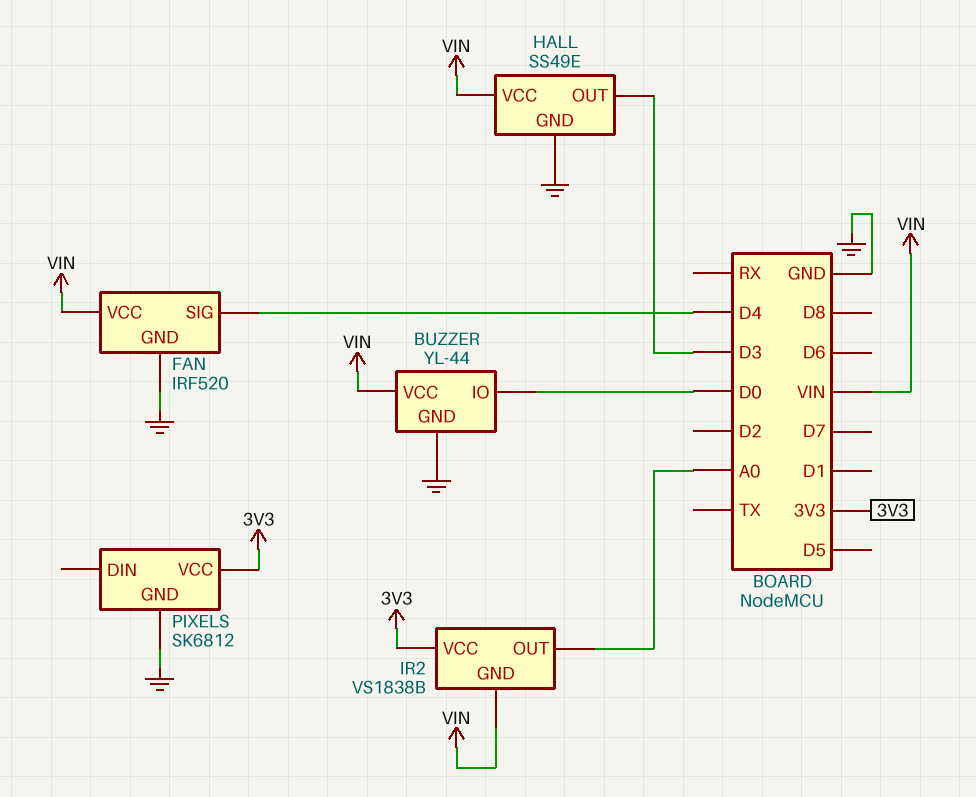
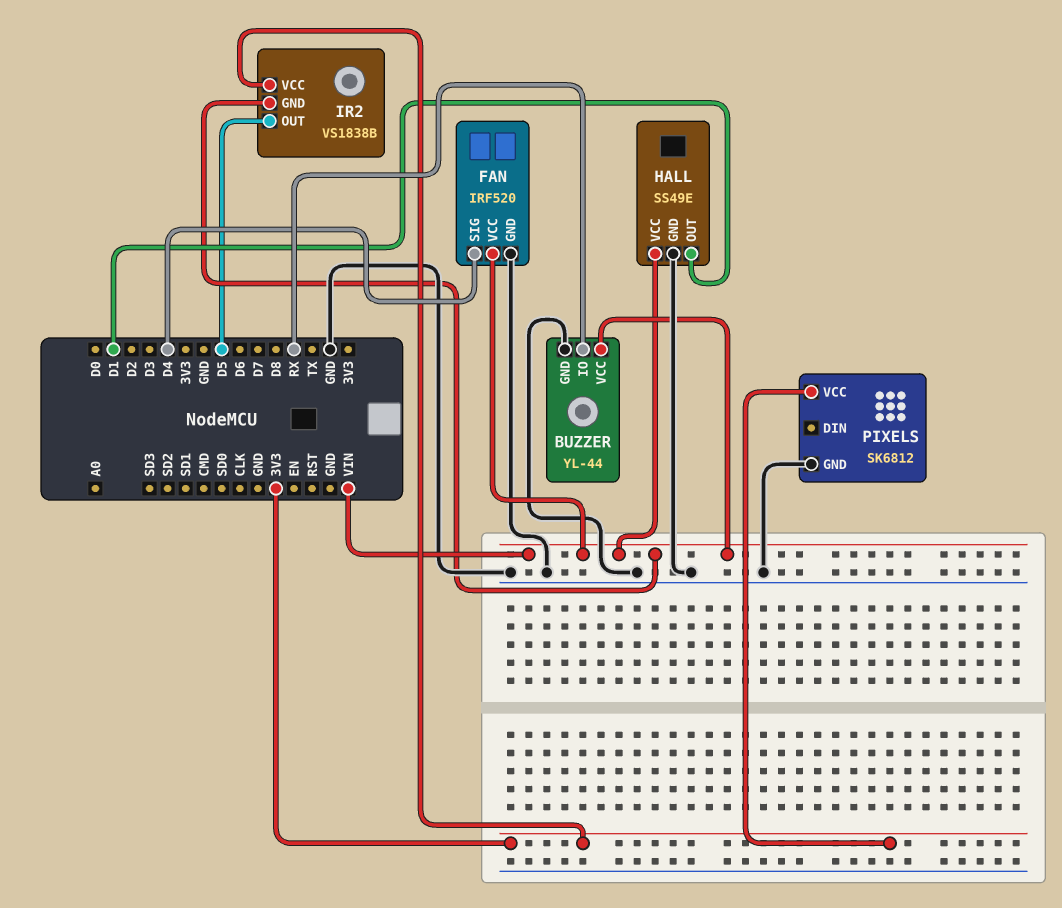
BUZZER pin IO: D0 -> RX
HALL pin OUT: D3 -> D1
IR2 pin OUT: A0 -> D5

